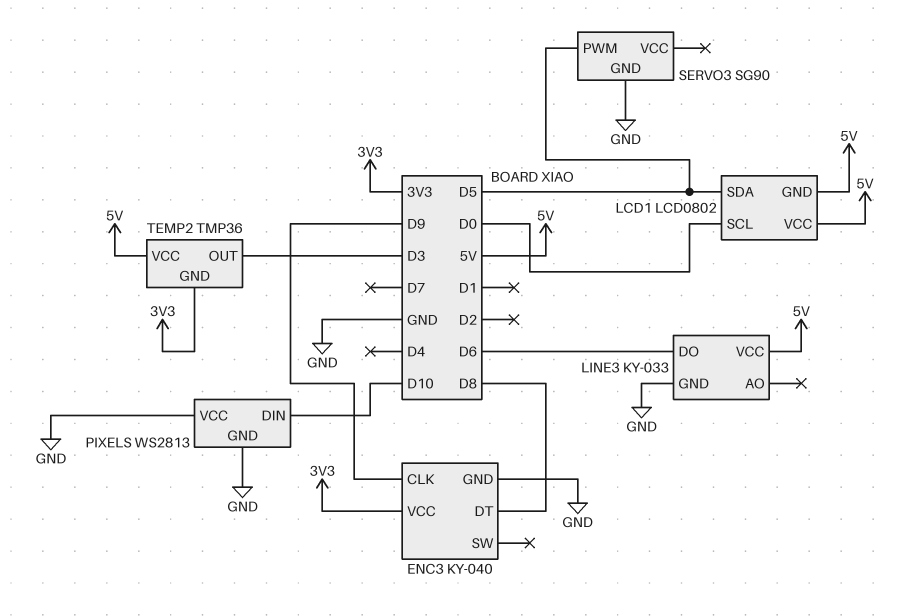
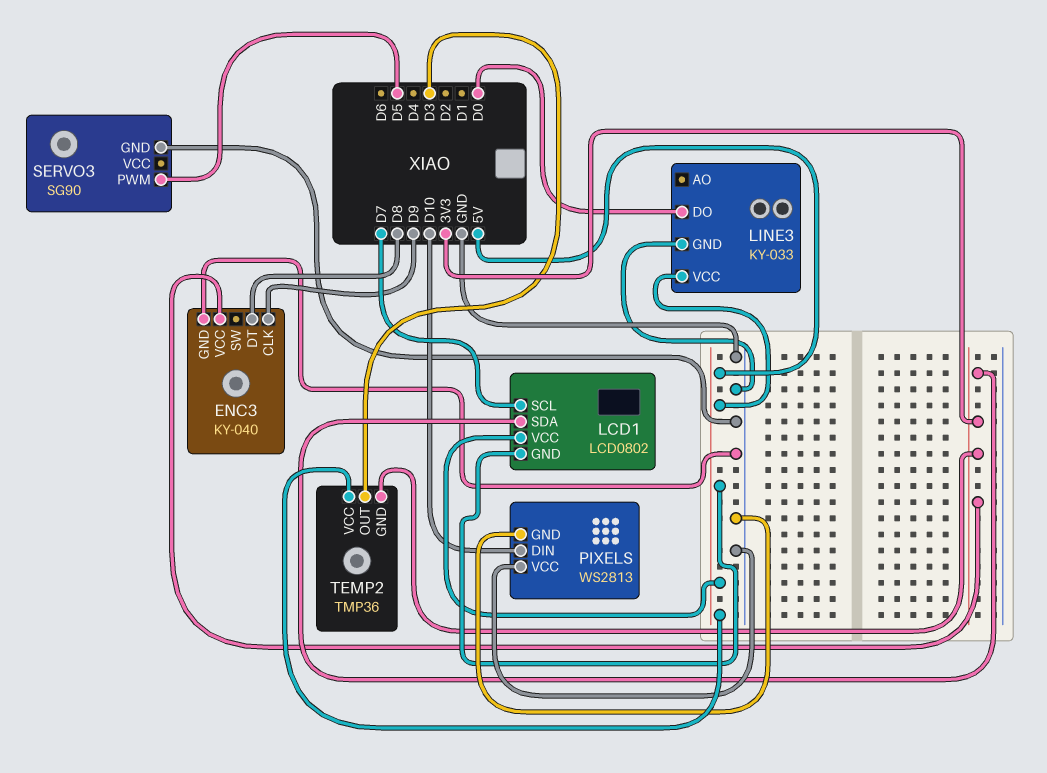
LCD1 pin SCL: D0 -> D7
LCD1 pin SDA: D5 -> 3V3
LINE3 pin DO: D6 -> D0

